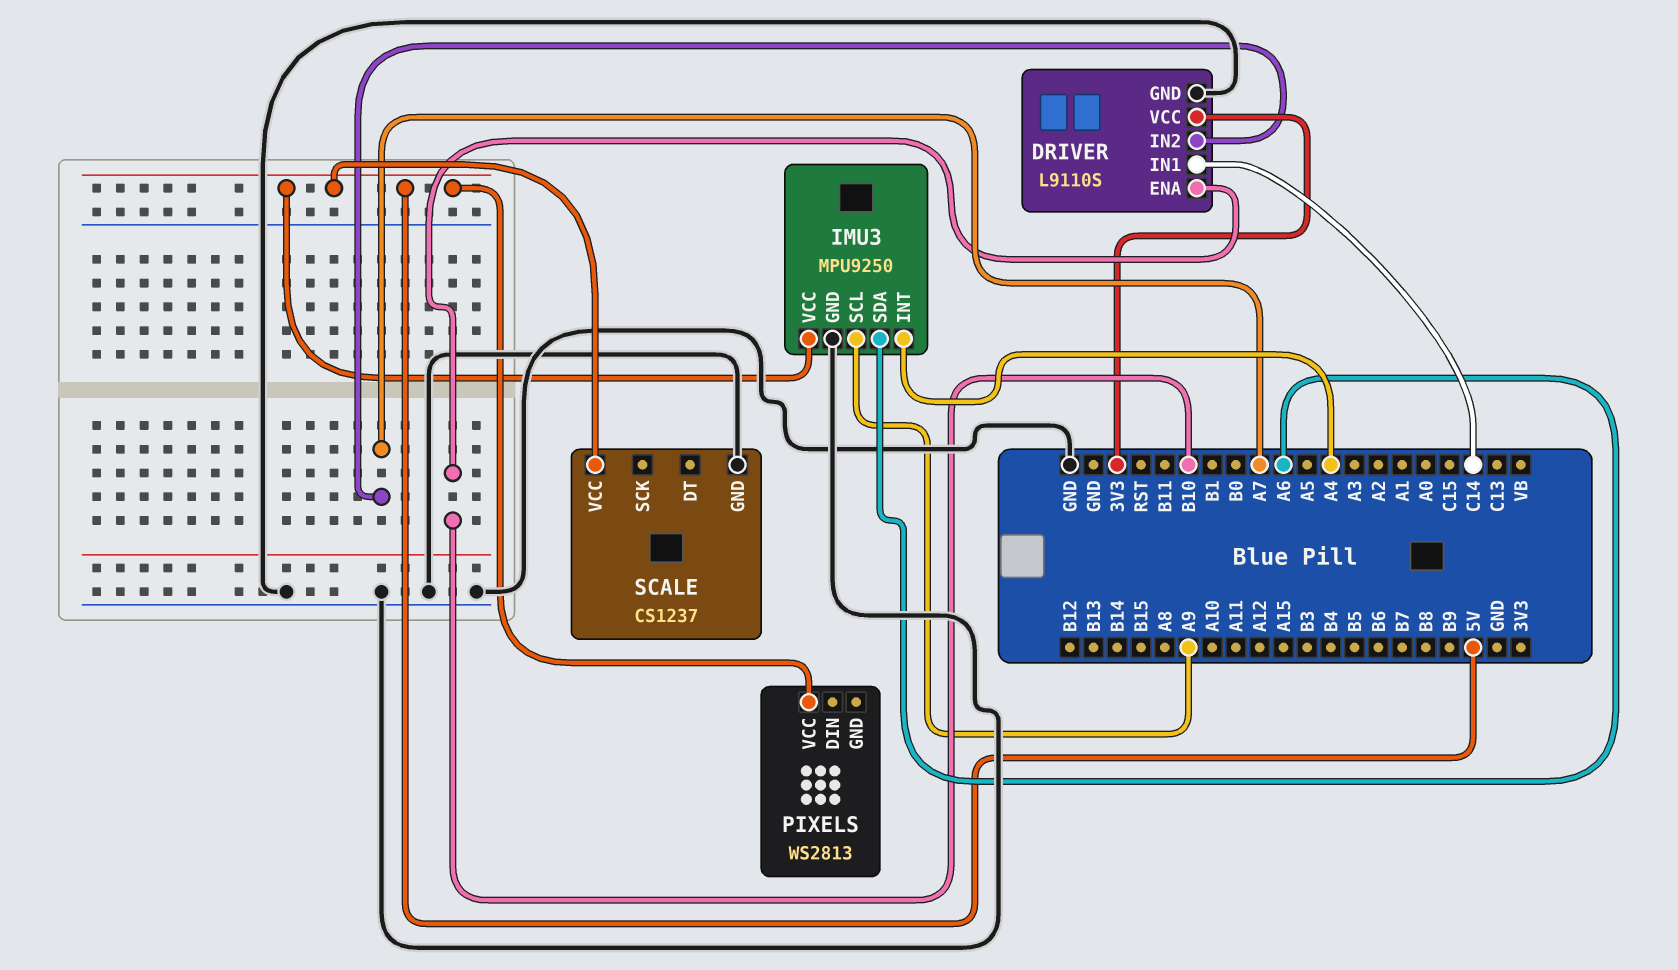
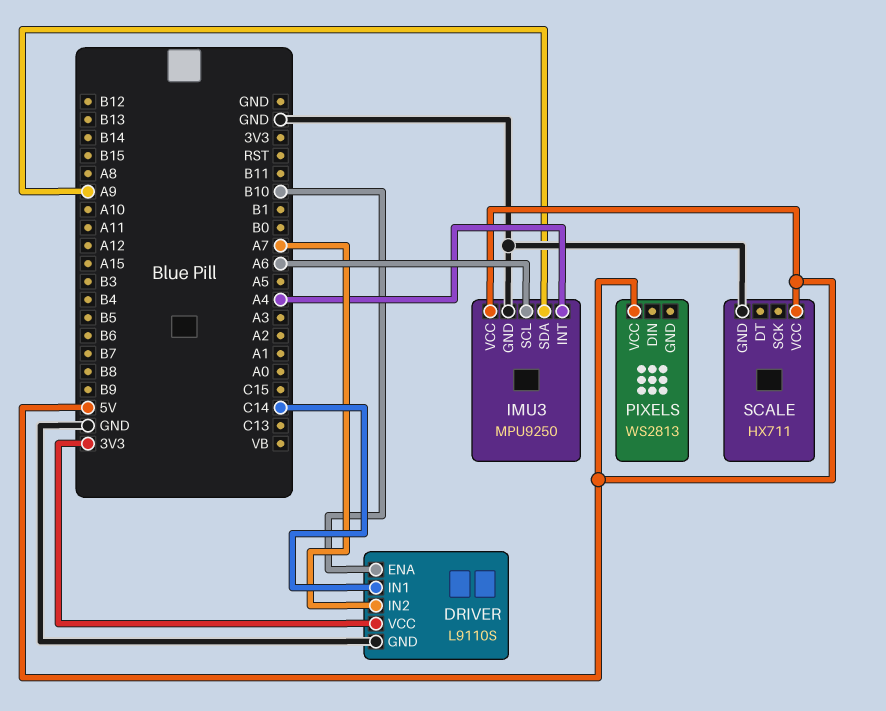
IMU3 pin SCL: A9 -> A6
IMU3 pin SDA: A6 -> A9
SCALE: CS1237 -> HX711

